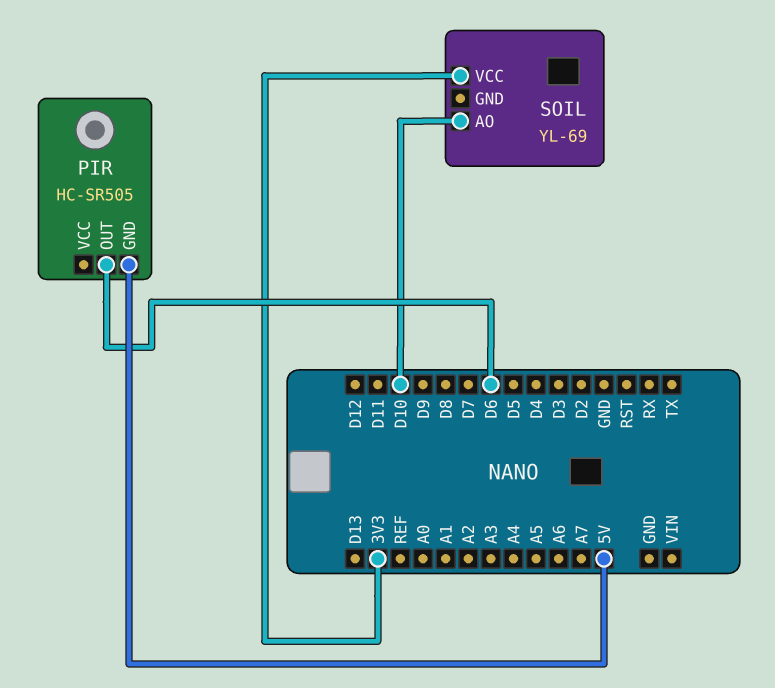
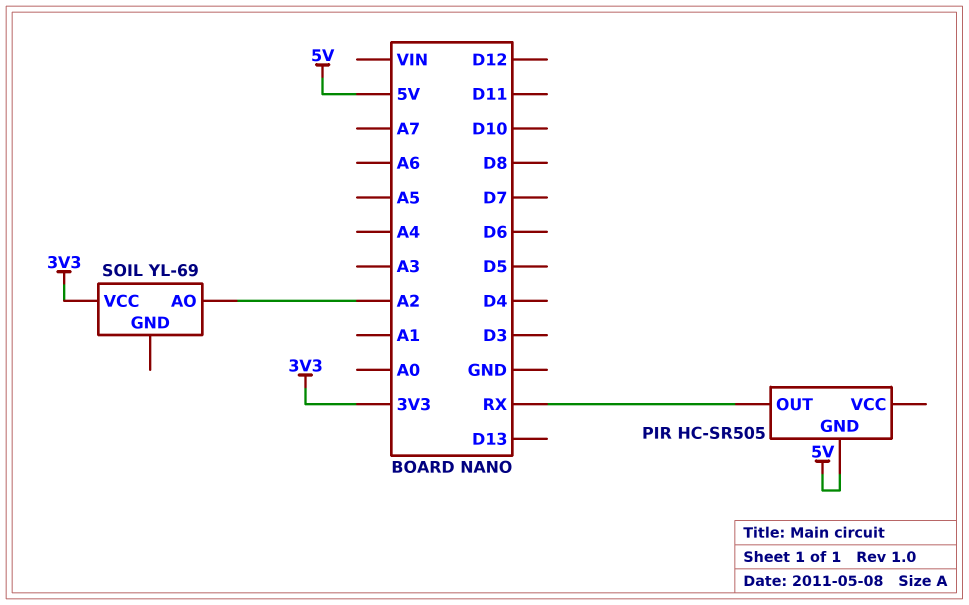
PIR pin OUT: D6 -> RX
SOIL pin AO: D10 -> A2

